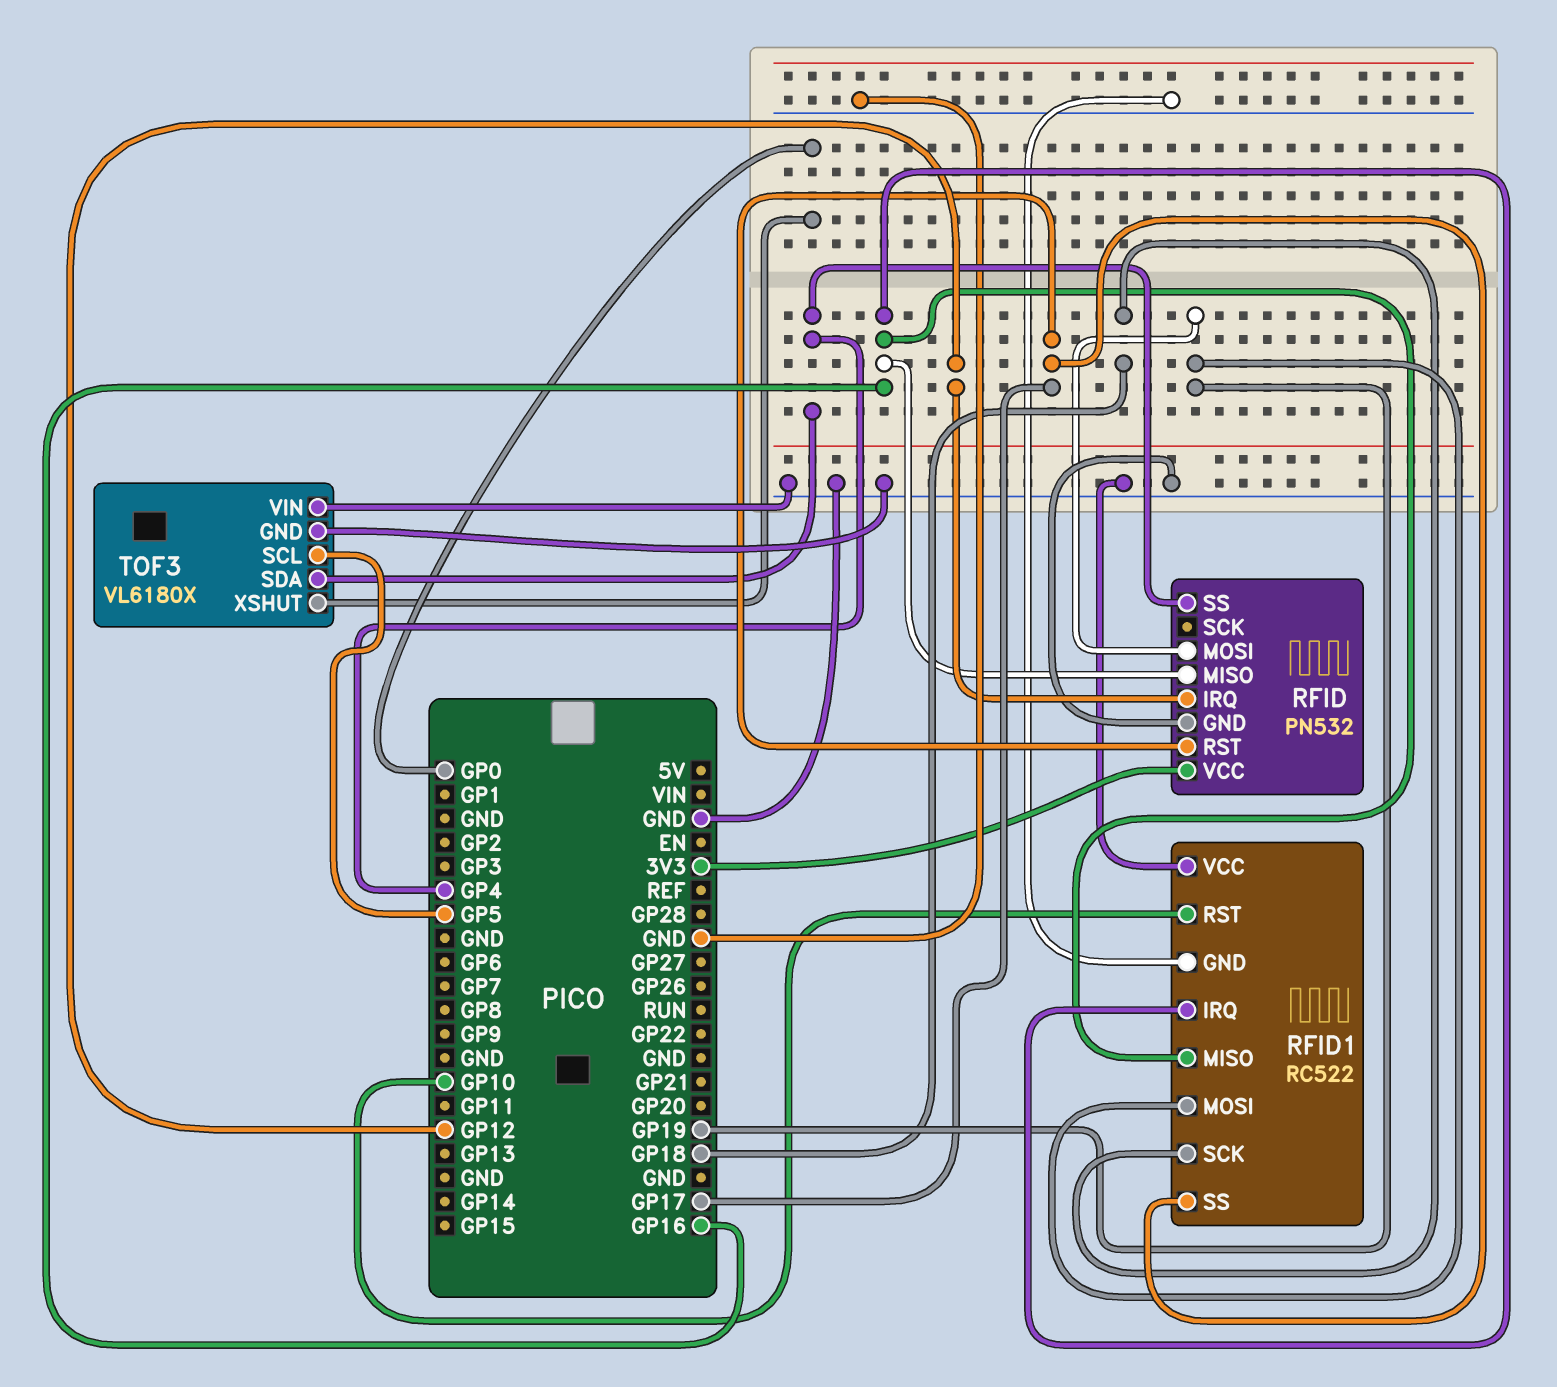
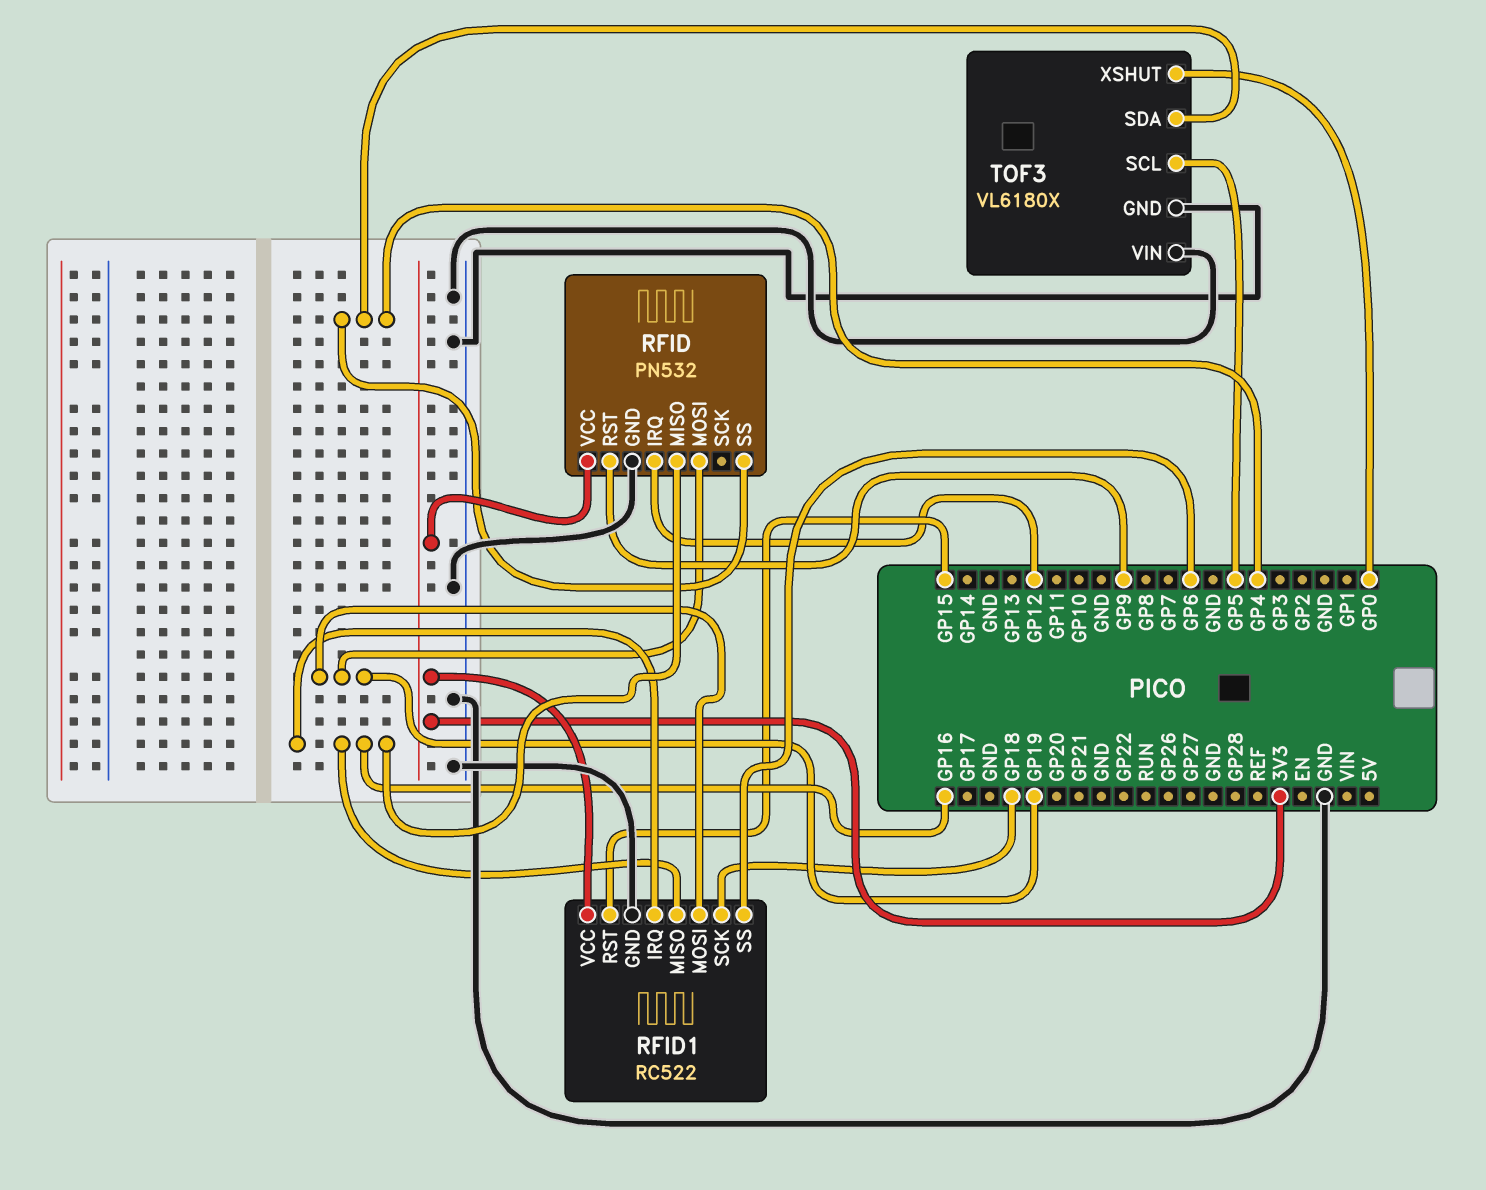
RFID pin RST: GP17 -> GP9
RFID1 pin RST: GP10 -> GP15
RFID1 pin SS: GP17 -> GP6
RFID1 pin VCC: GND -> 3V3

